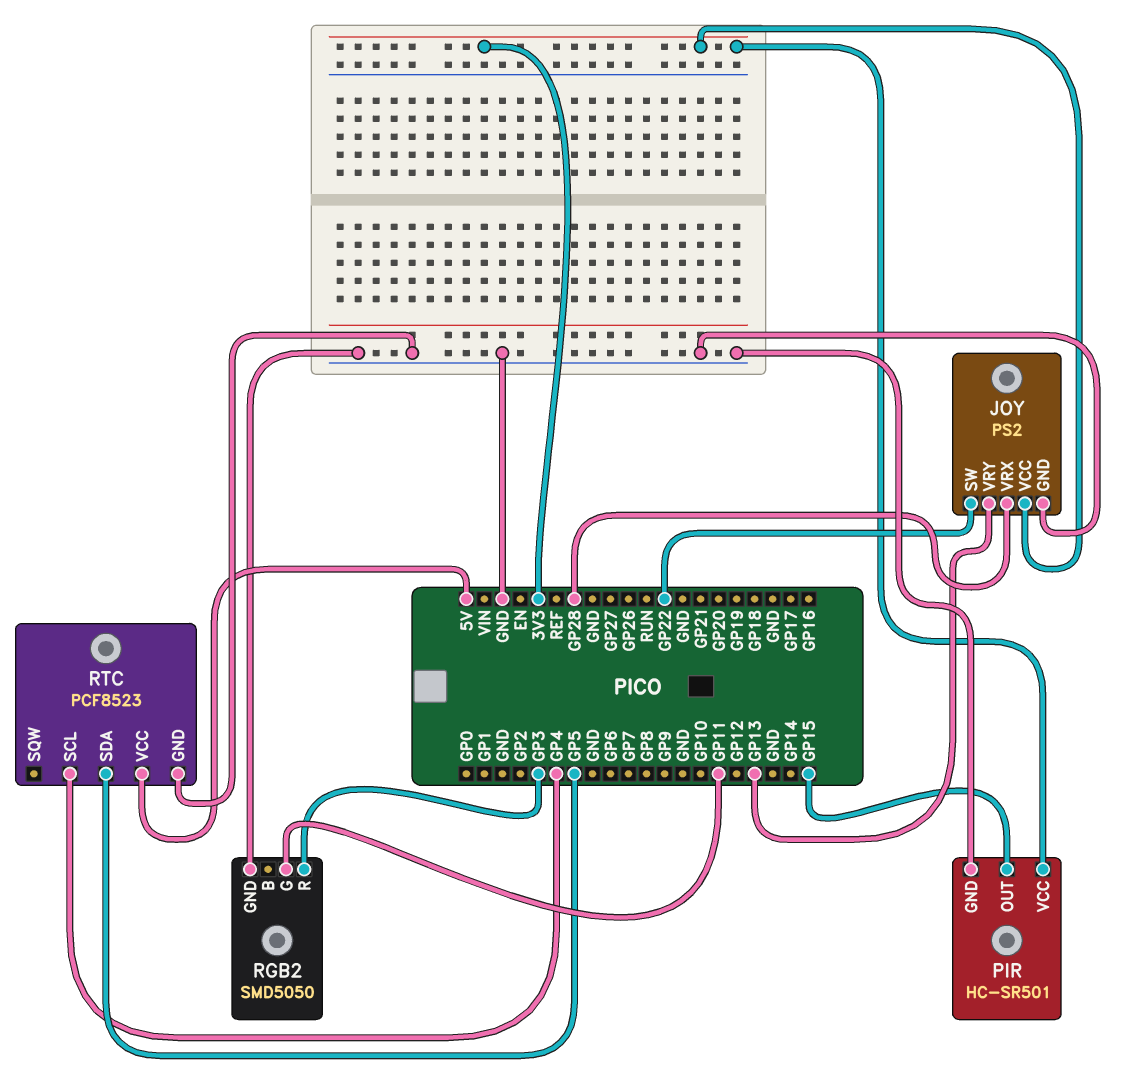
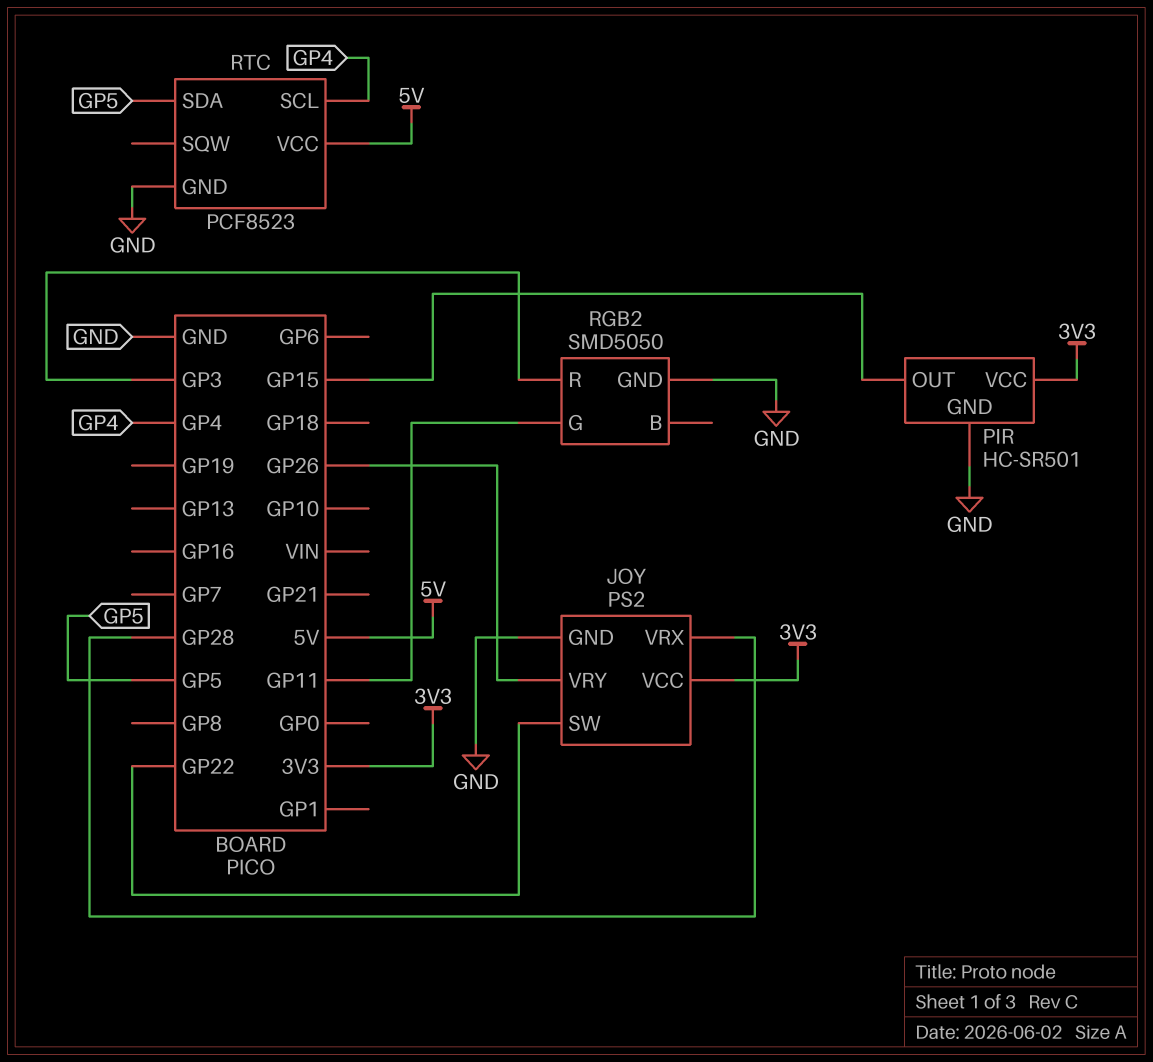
JOY pin VRY: GP13 -> GP26

